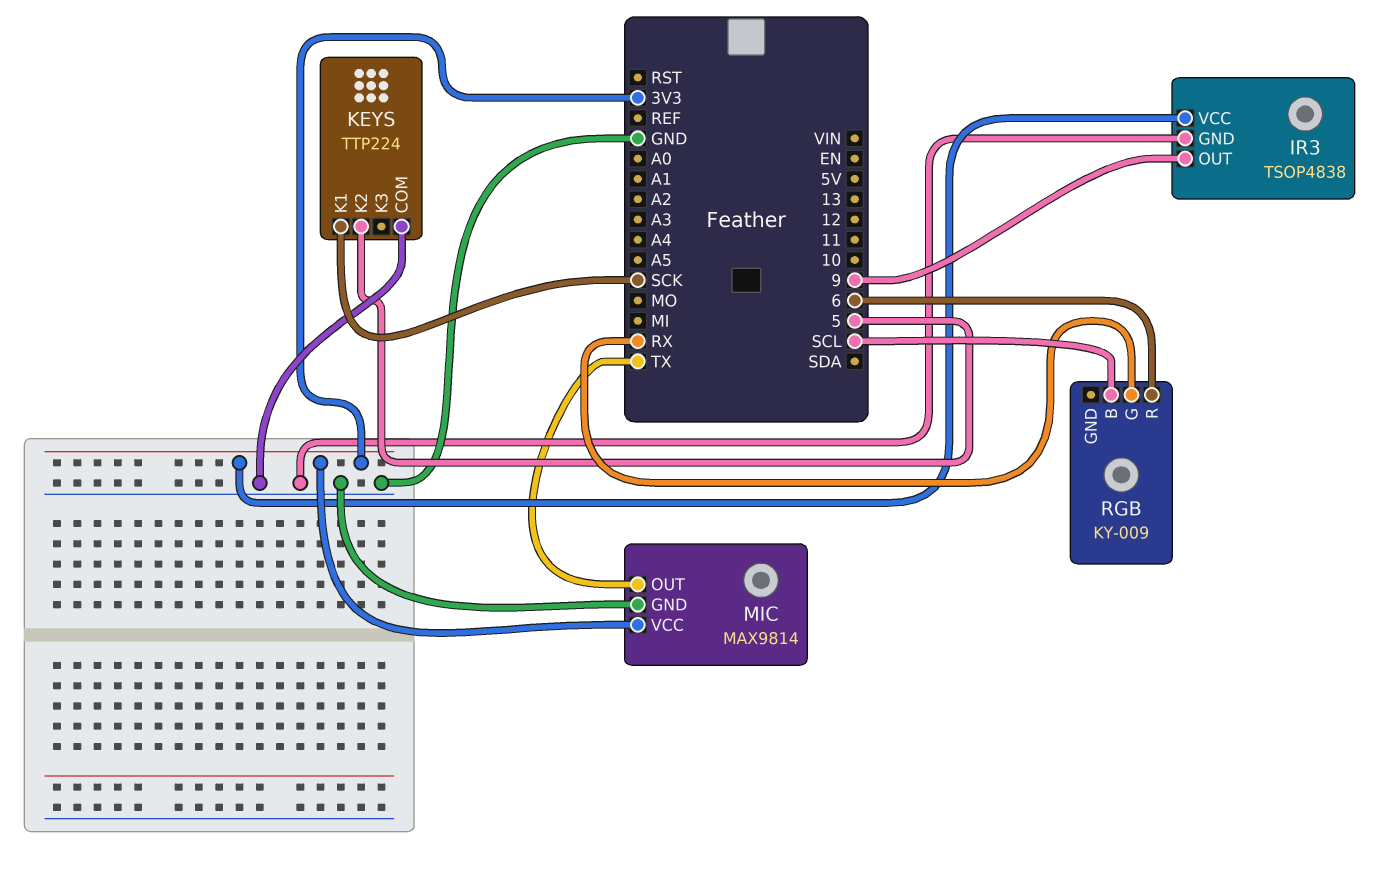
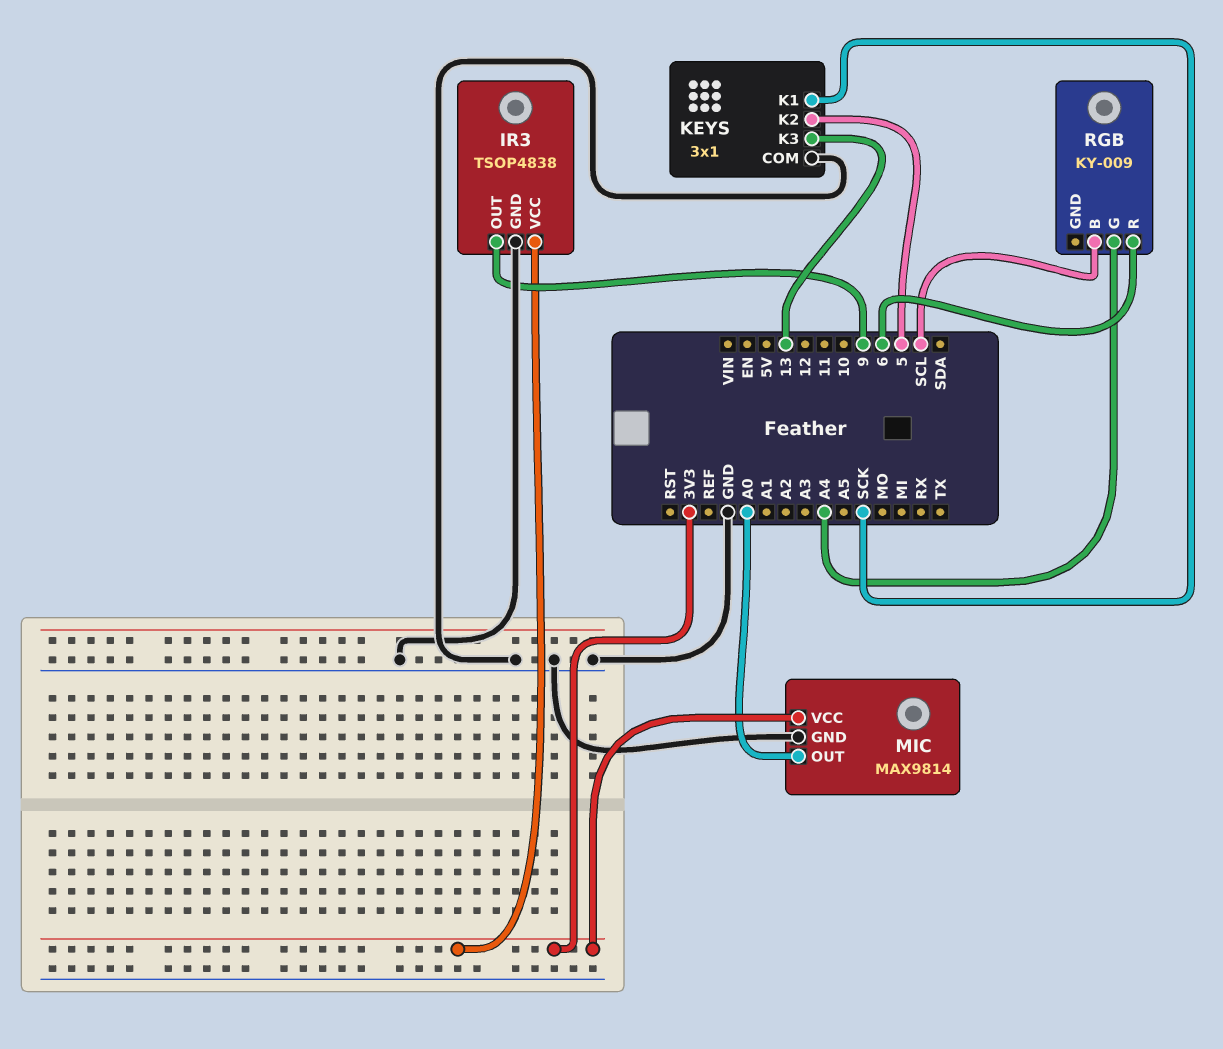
KEYS: TTP224 -> 3x1
KEYS pin K3: none -> 13
MIC pin OUT: TX -> A0
RGB pin G: RX -> A4

